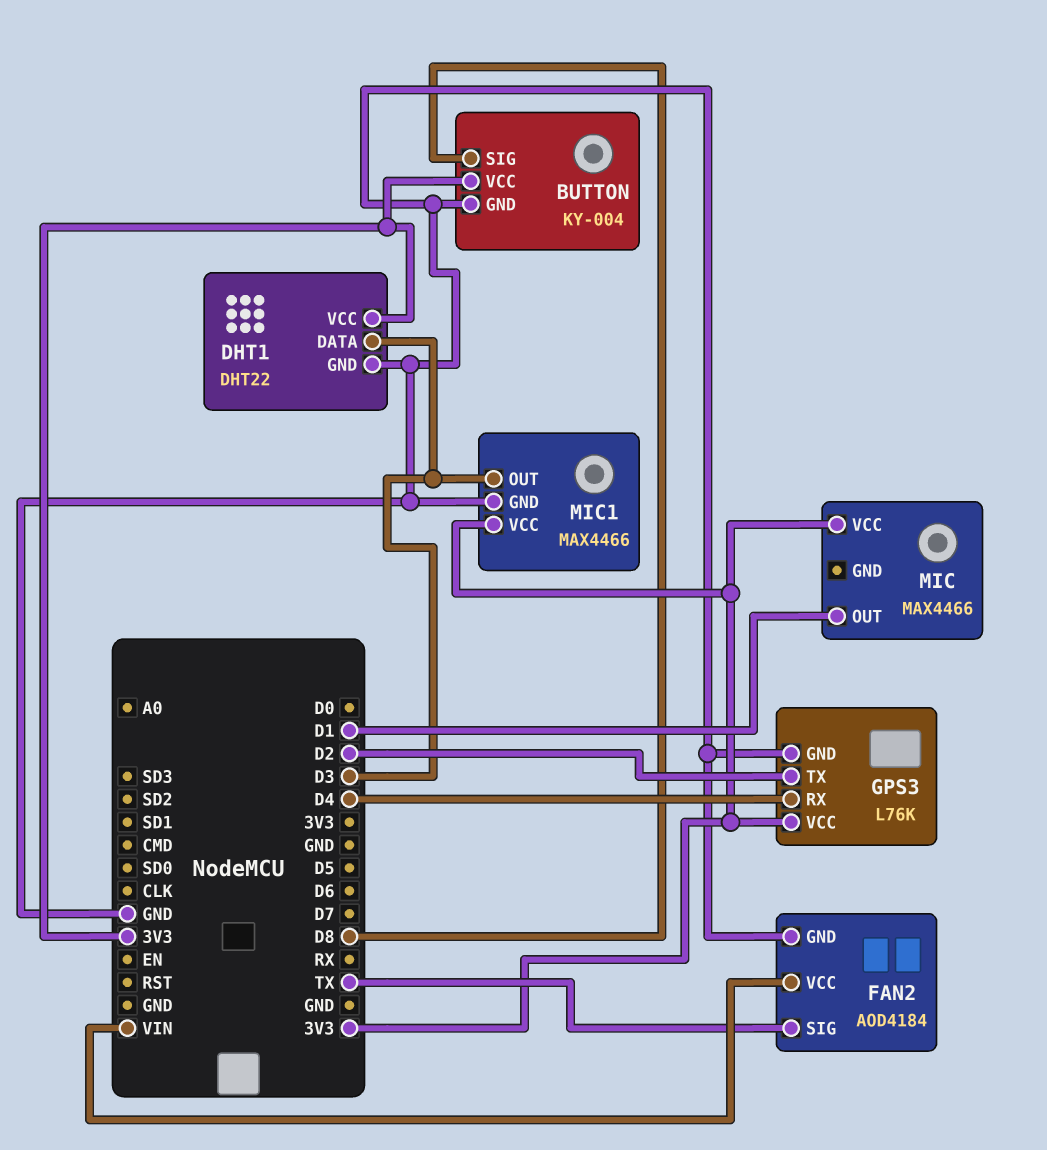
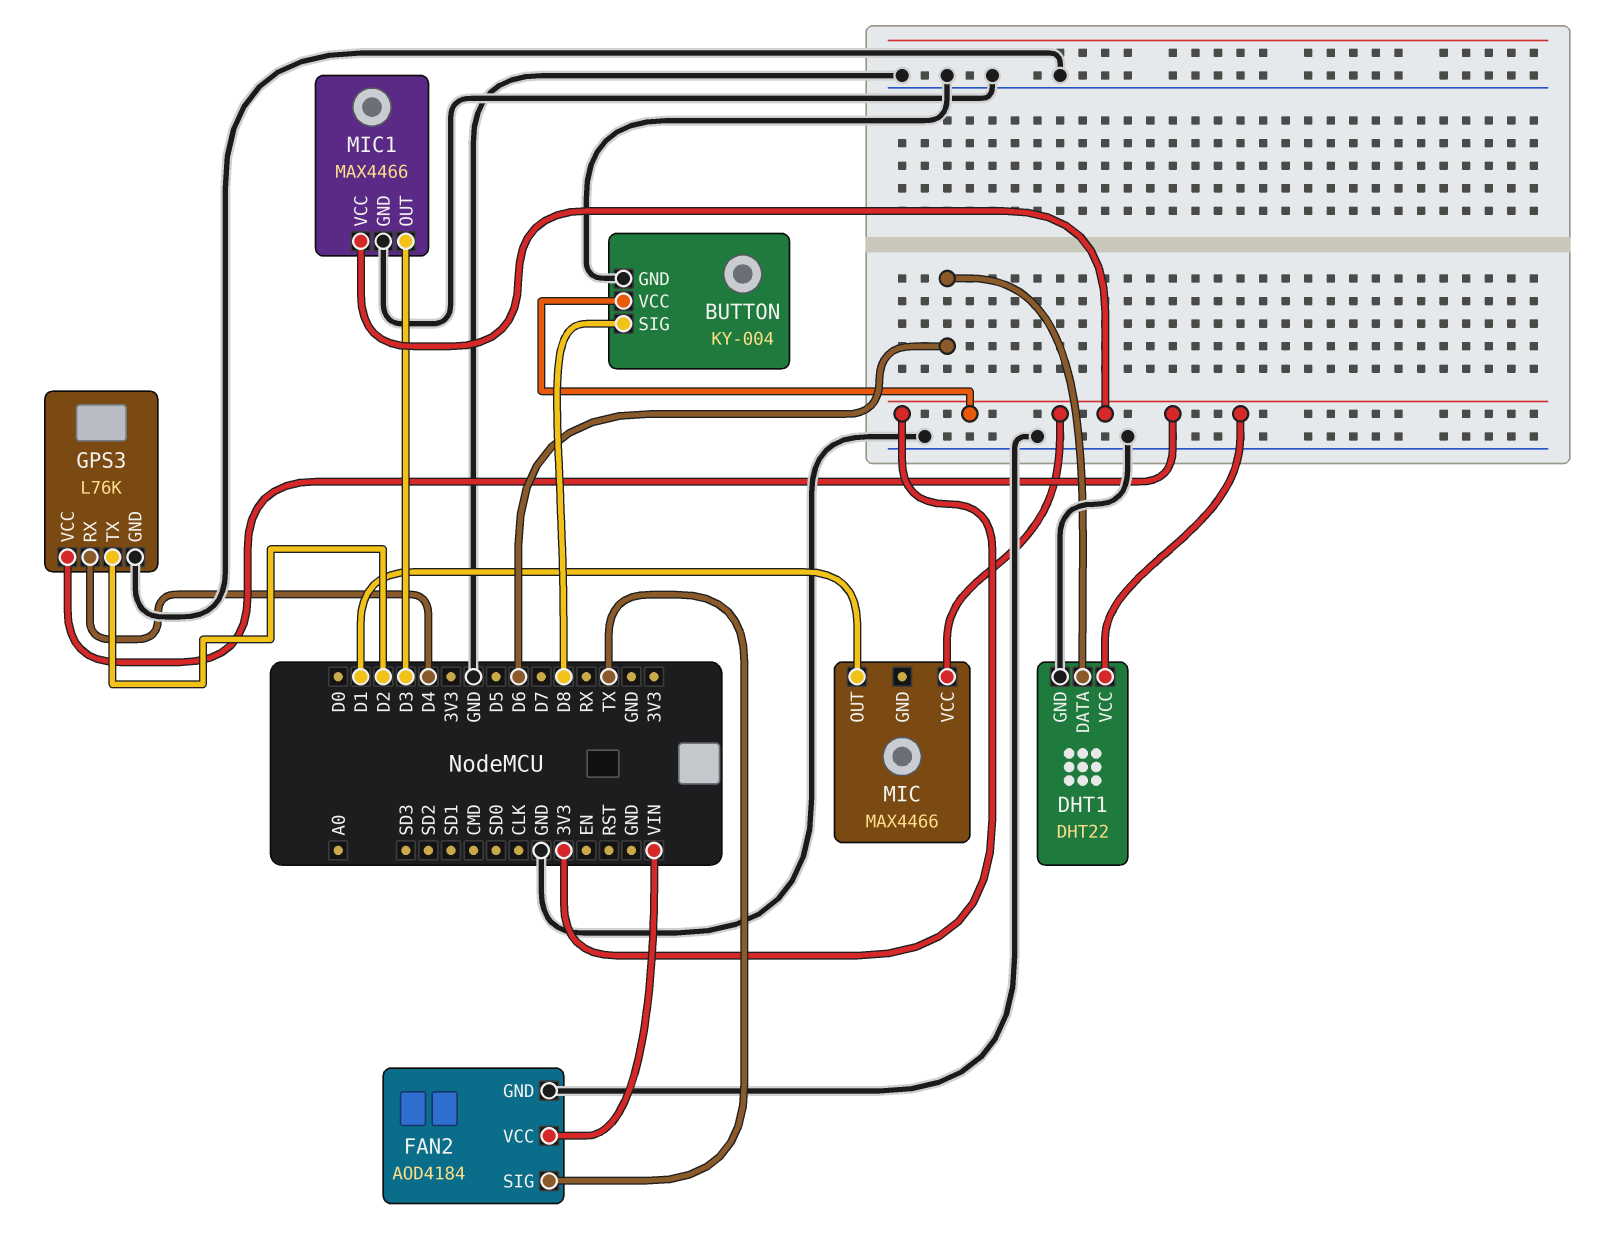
DHT1 pin DATA: D3 -> D6

